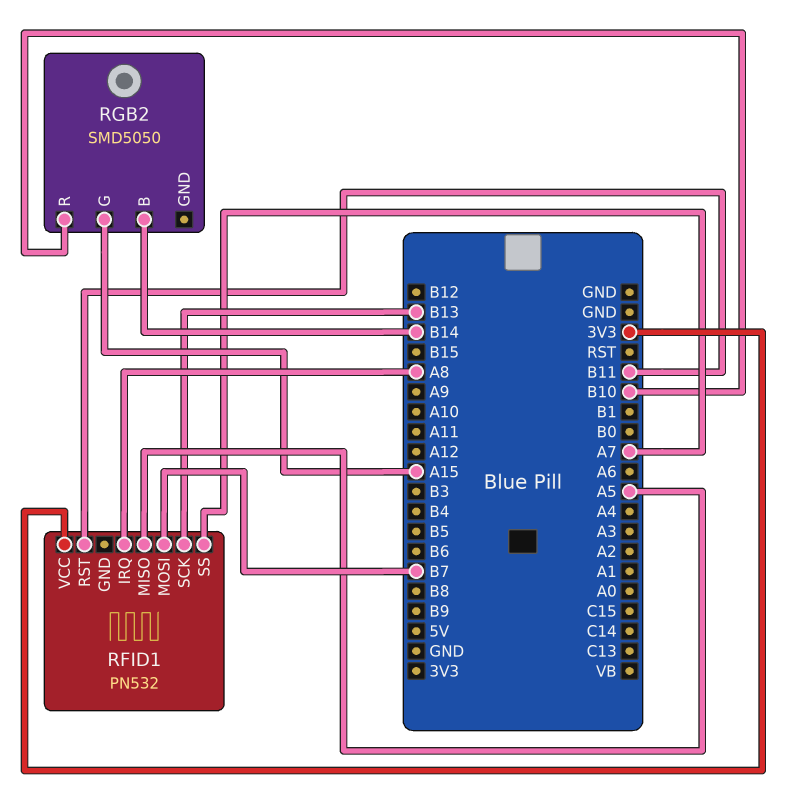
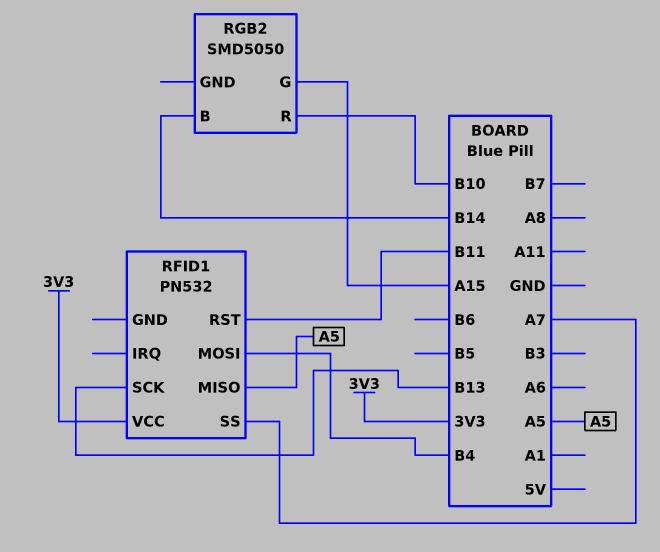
RFID1 pin IRQ: A8 -> none
RFID1 pin MOSI: B7 -> B4

